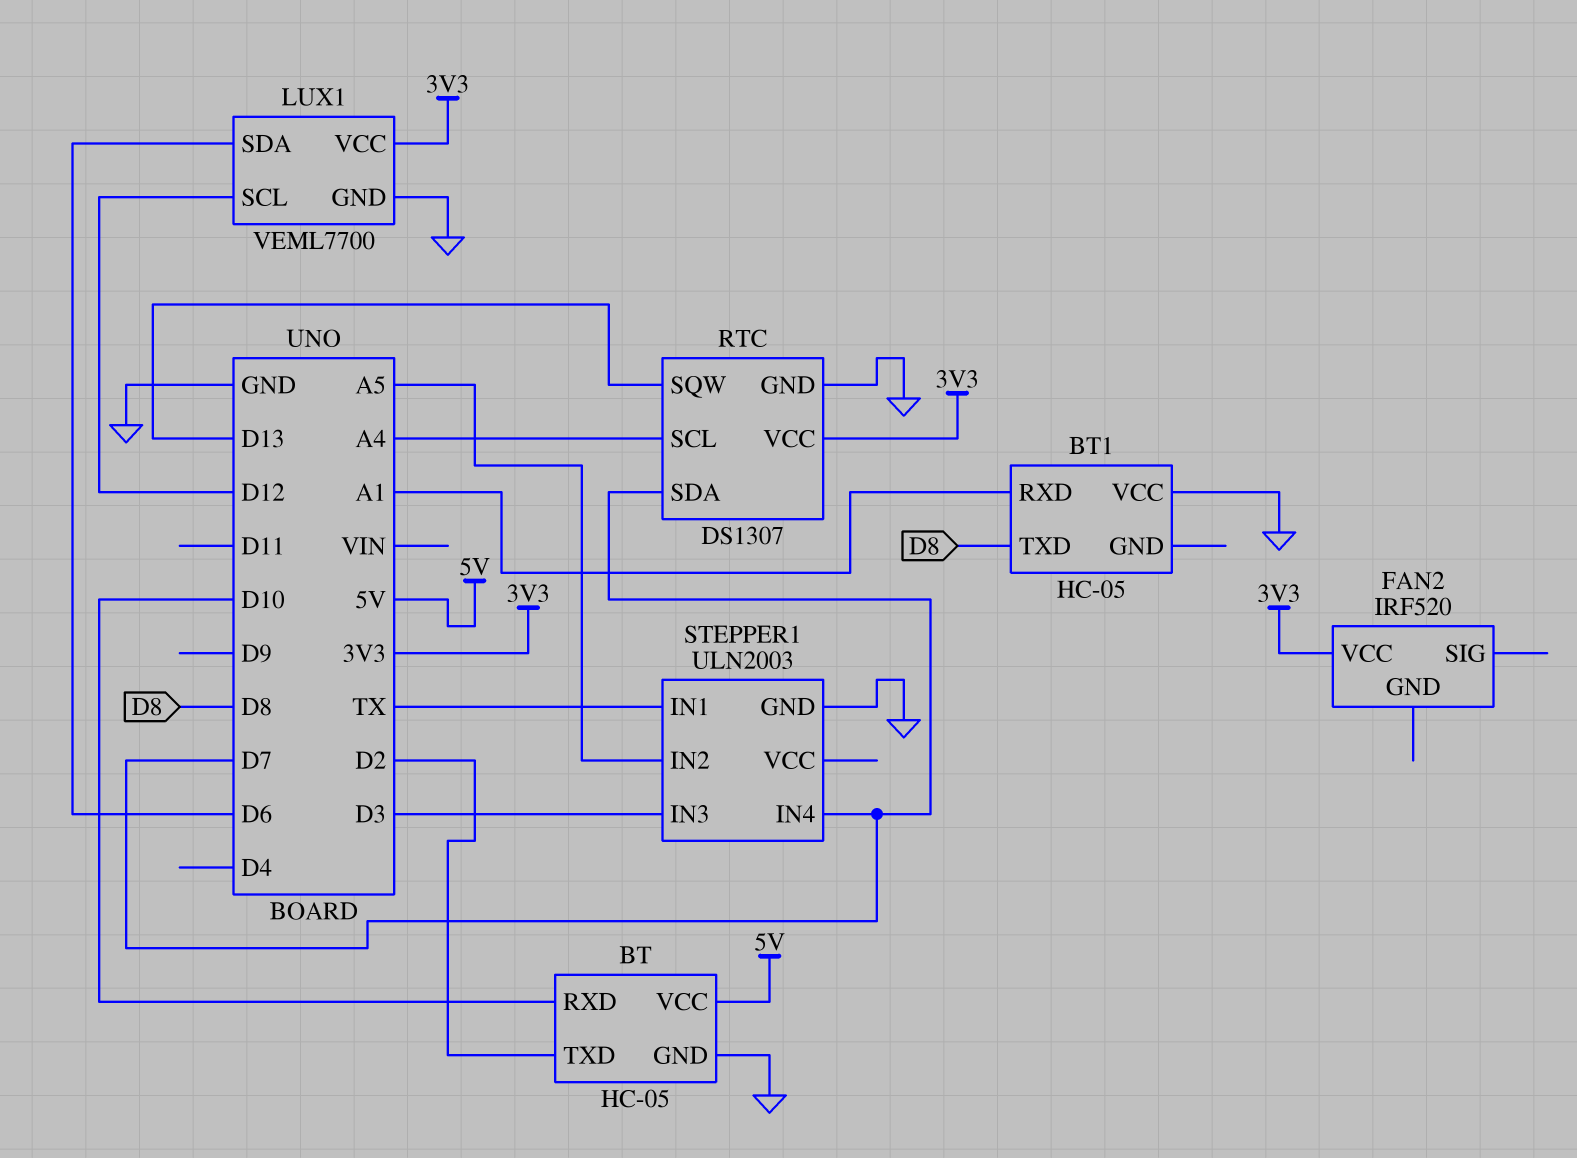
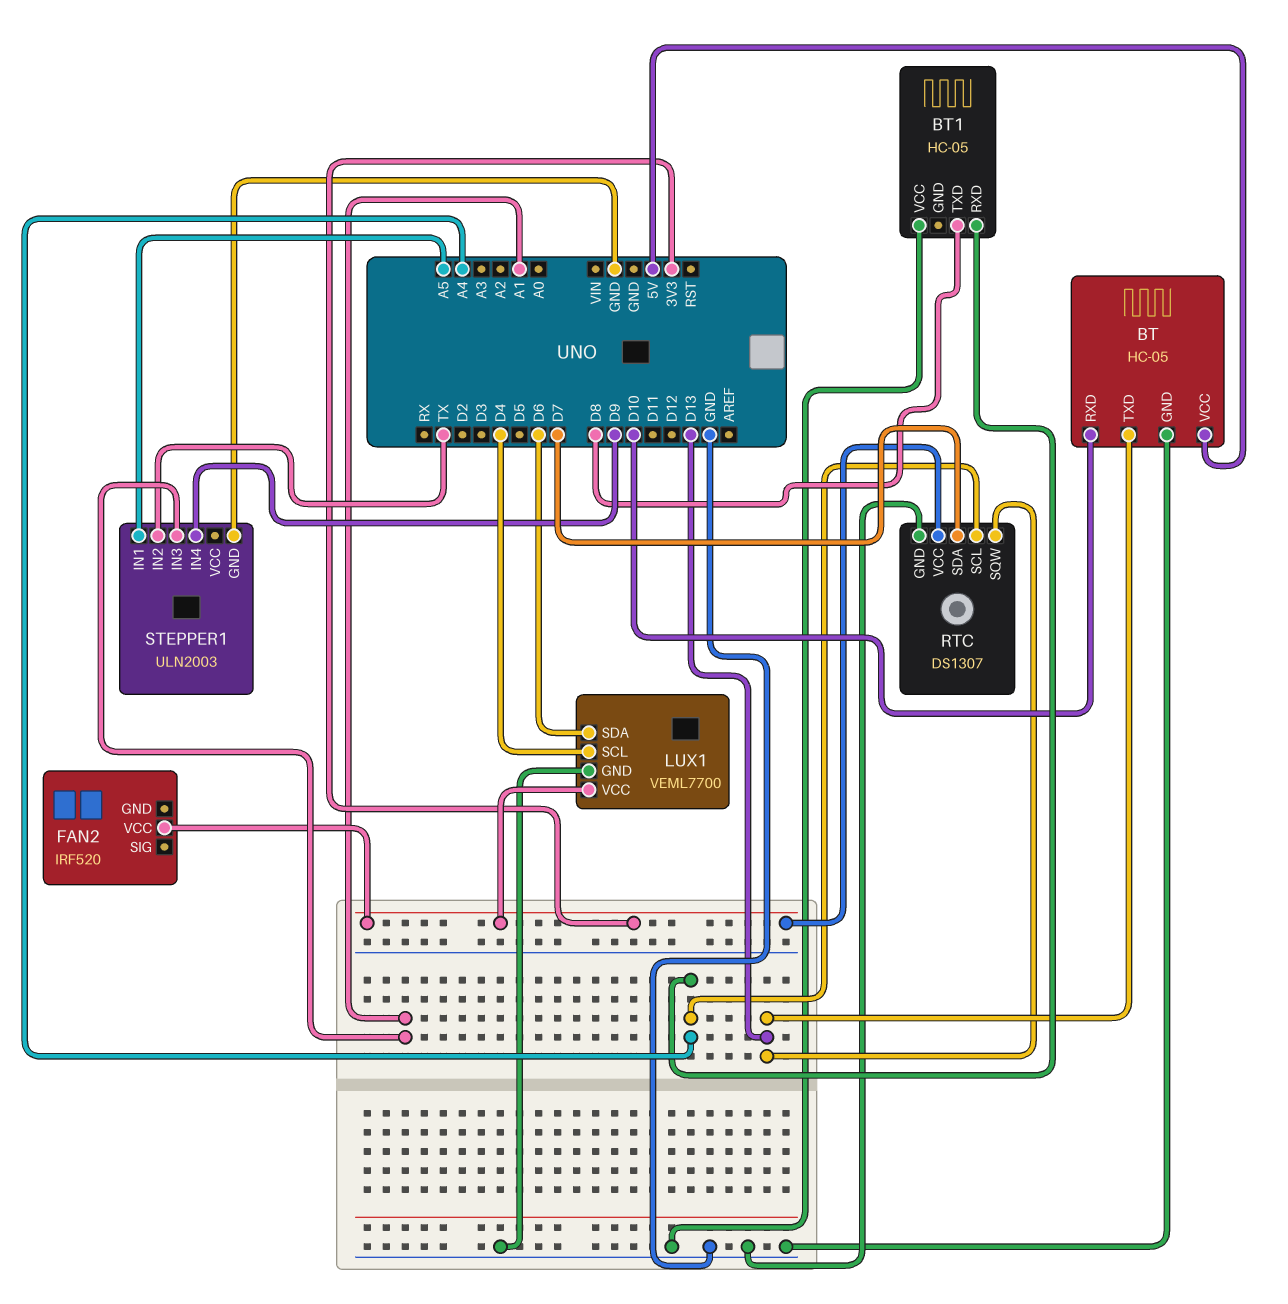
BT pin TXD: D2 -> D13
BT1 pin RXD: A1 -> A4
LUX1 pin SCL: D12 -> D4
STEPPER1 pin IN1: TX -> A5
STEPPER1 pin IN2: A5 -> TX
STEPPER1 pin IN3: D3 -> A1
STEPPER1 pin IN4: D7 -> D9

